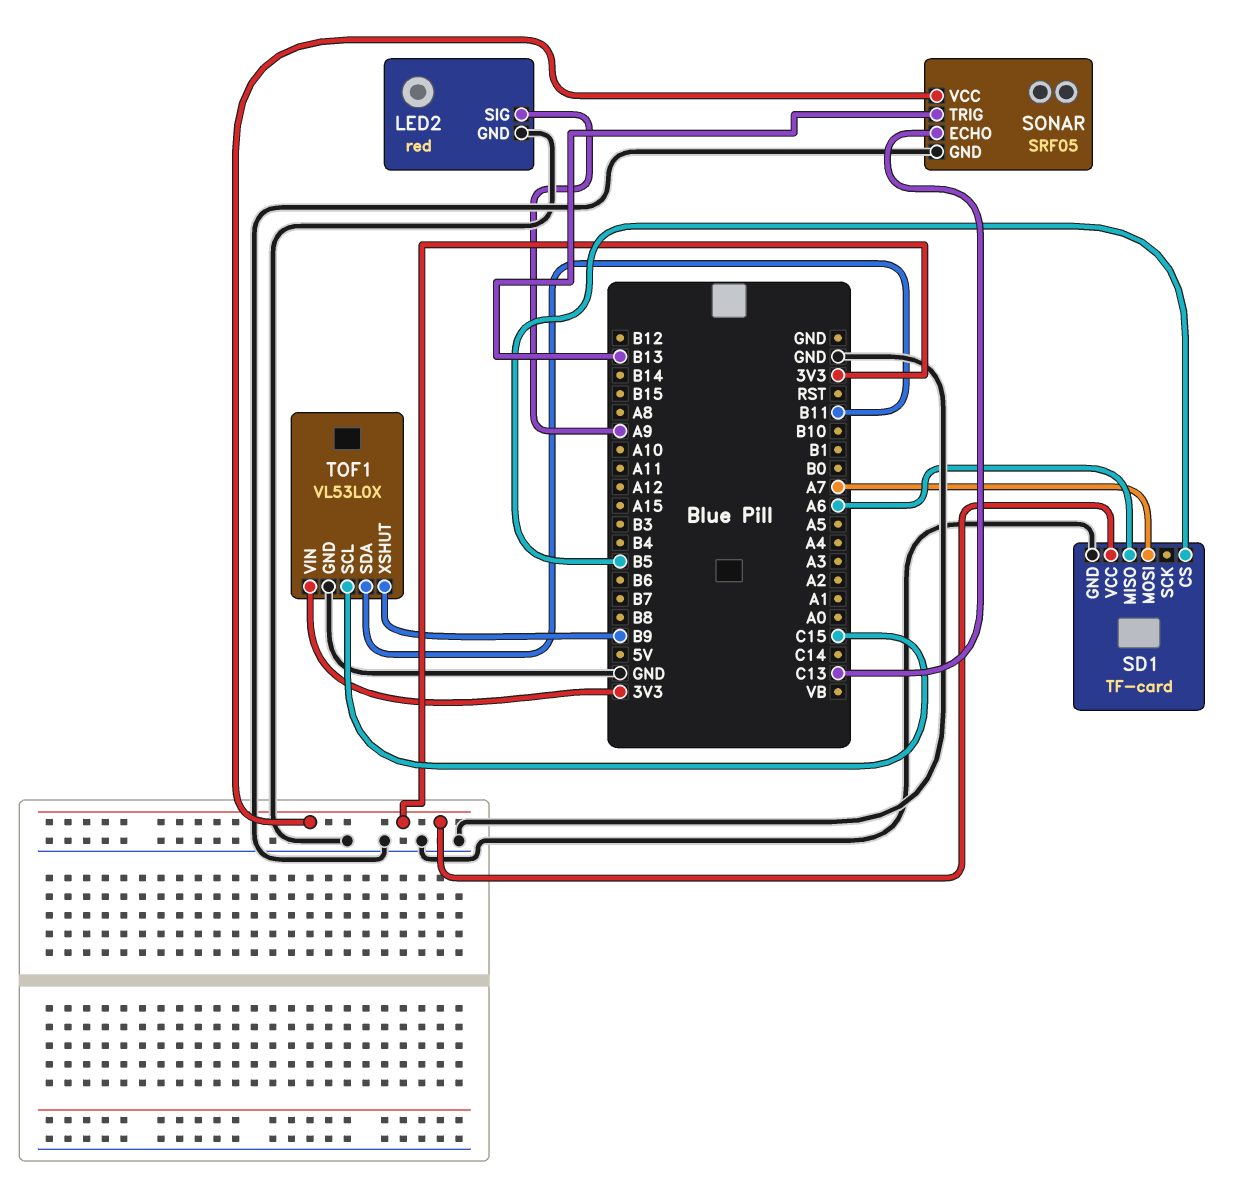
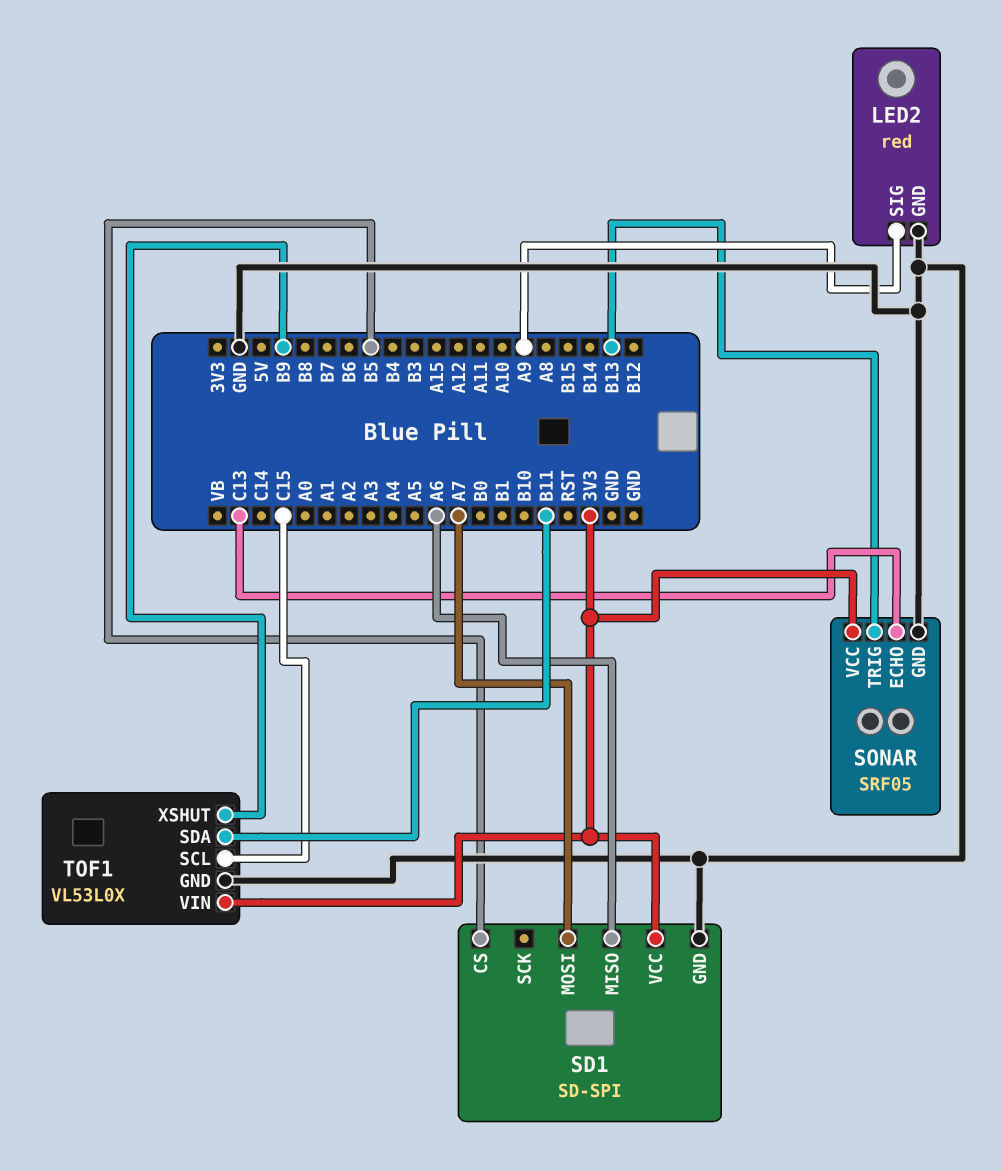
SD1: TF-card -> SD-SPI

